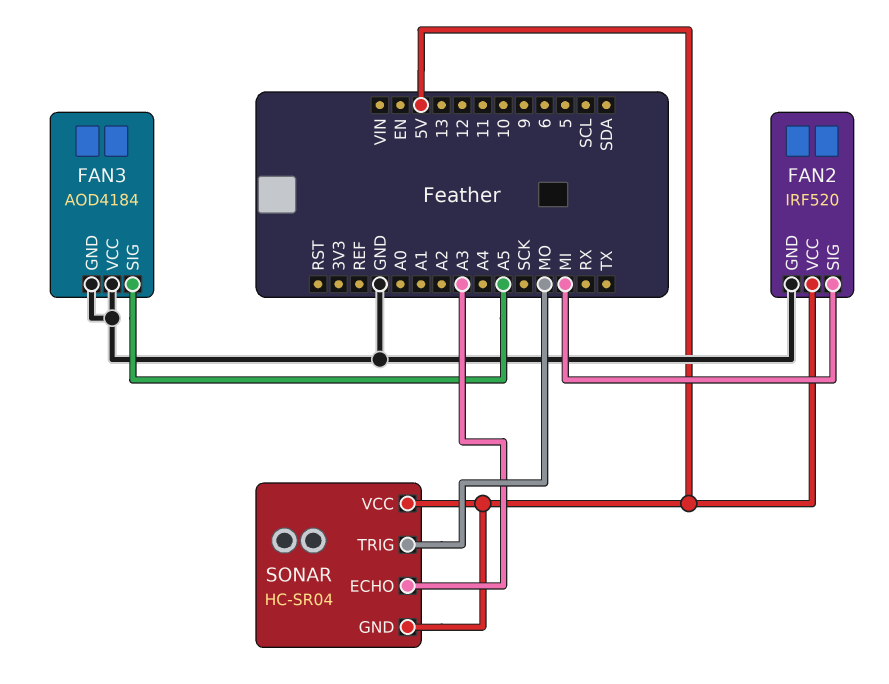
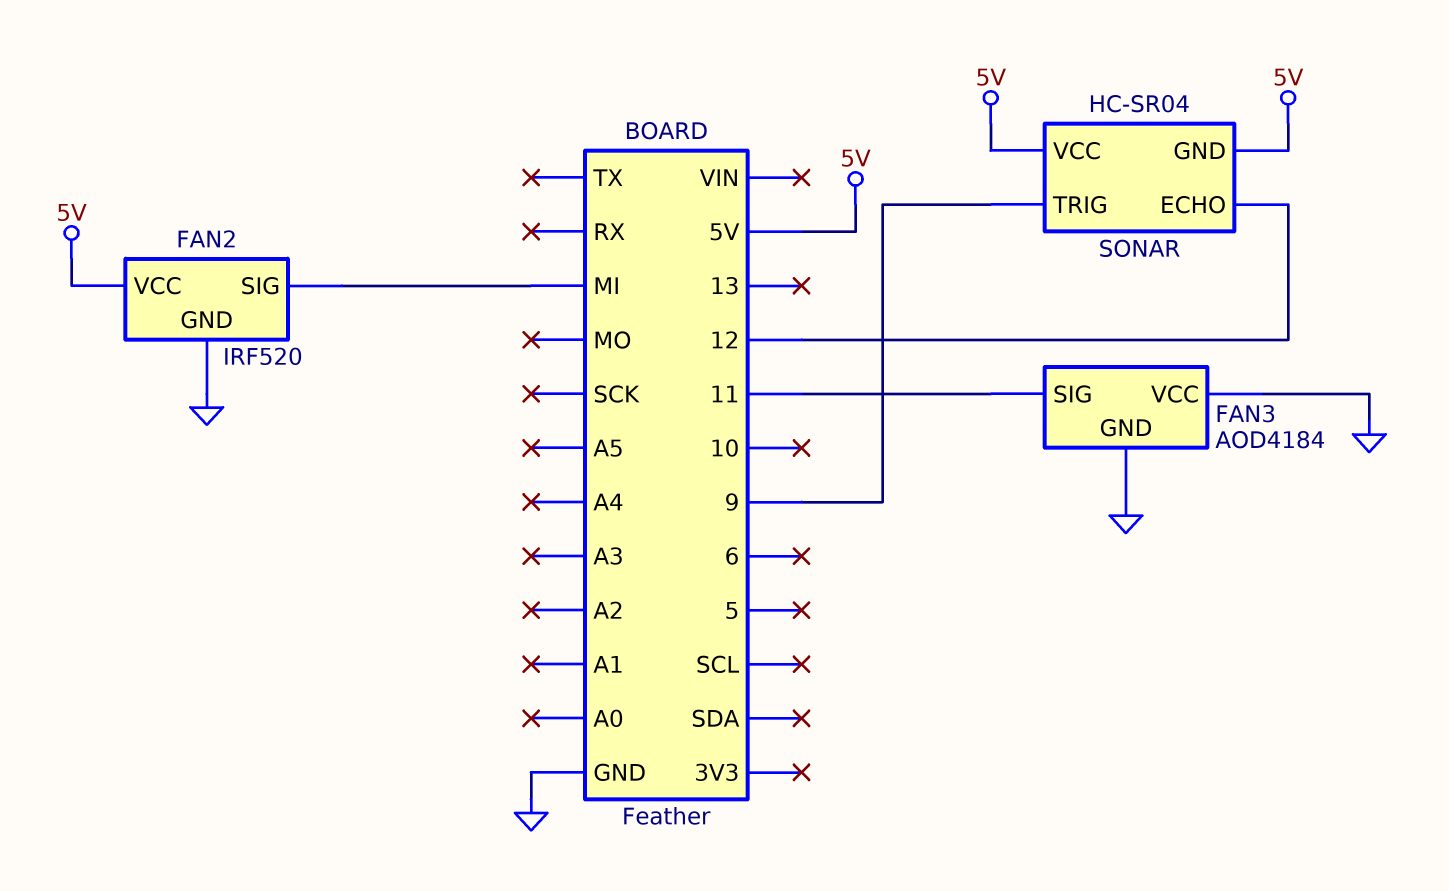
FAN3 pin SIG: A5 -> 11
SONAR pin ECHO: A3 -> 12
SONAR pin TRIG: MO -> 9

